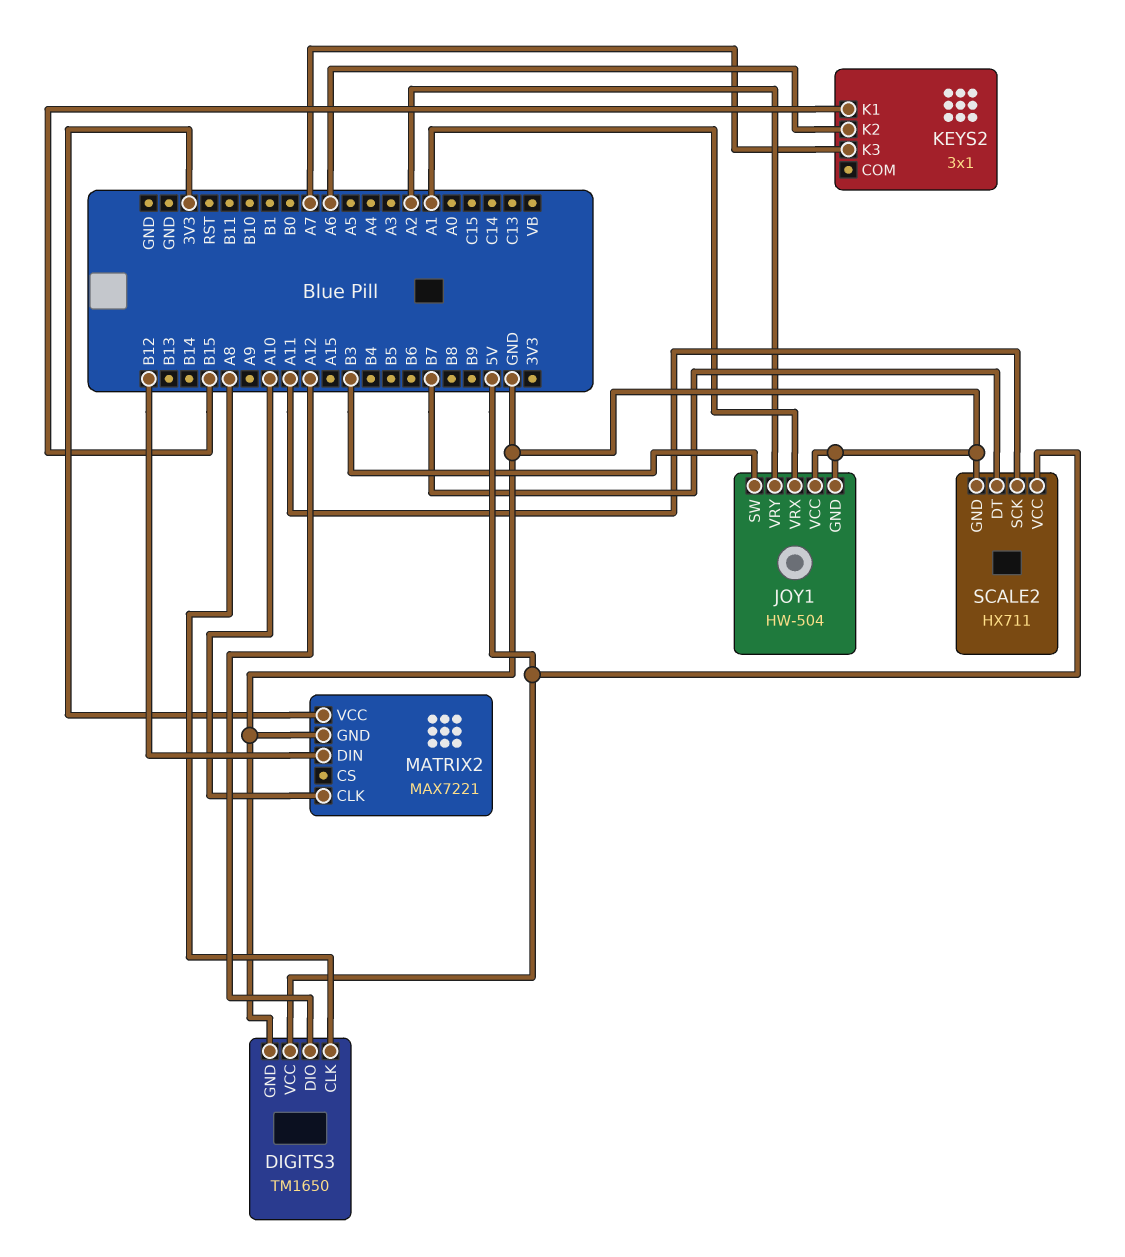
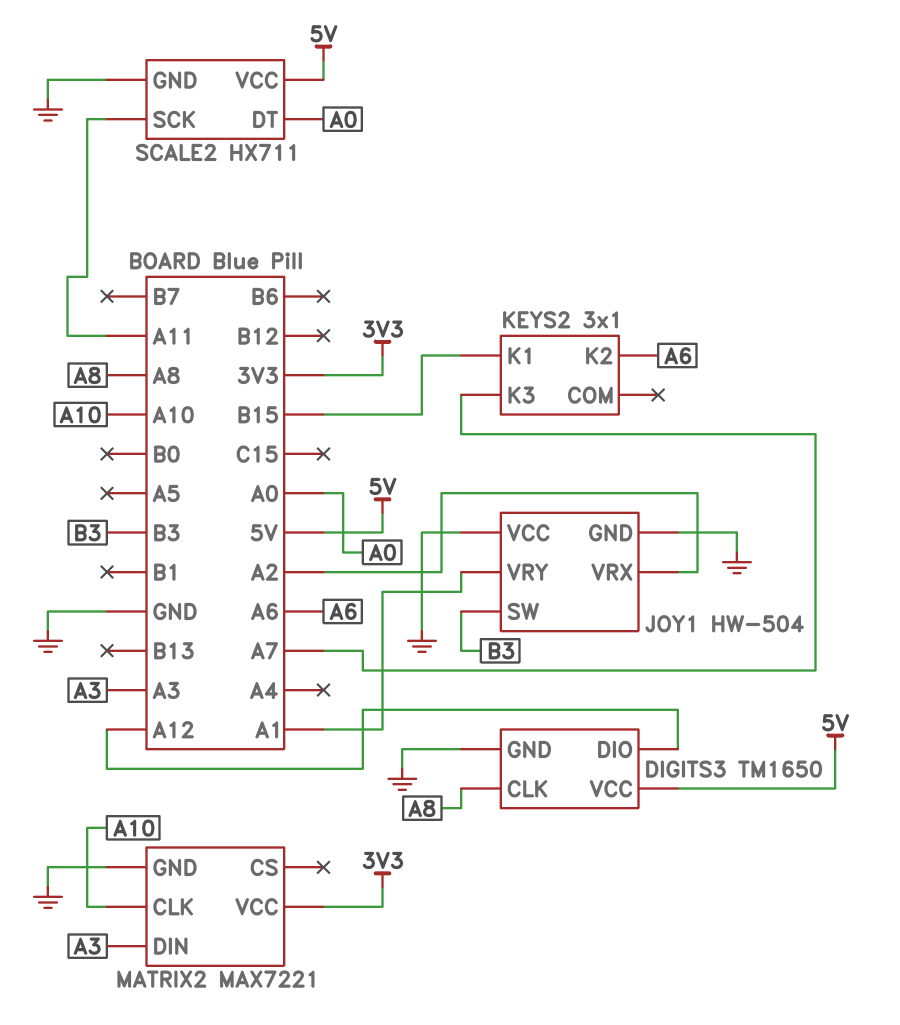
JOY1 pin VRX: A1 -> A2
JOY1 pin VRY: A2 -> A1
MATRIX2 pin DIN: B12 -> A3
SCALE2 pin DT: B7 -> A0

